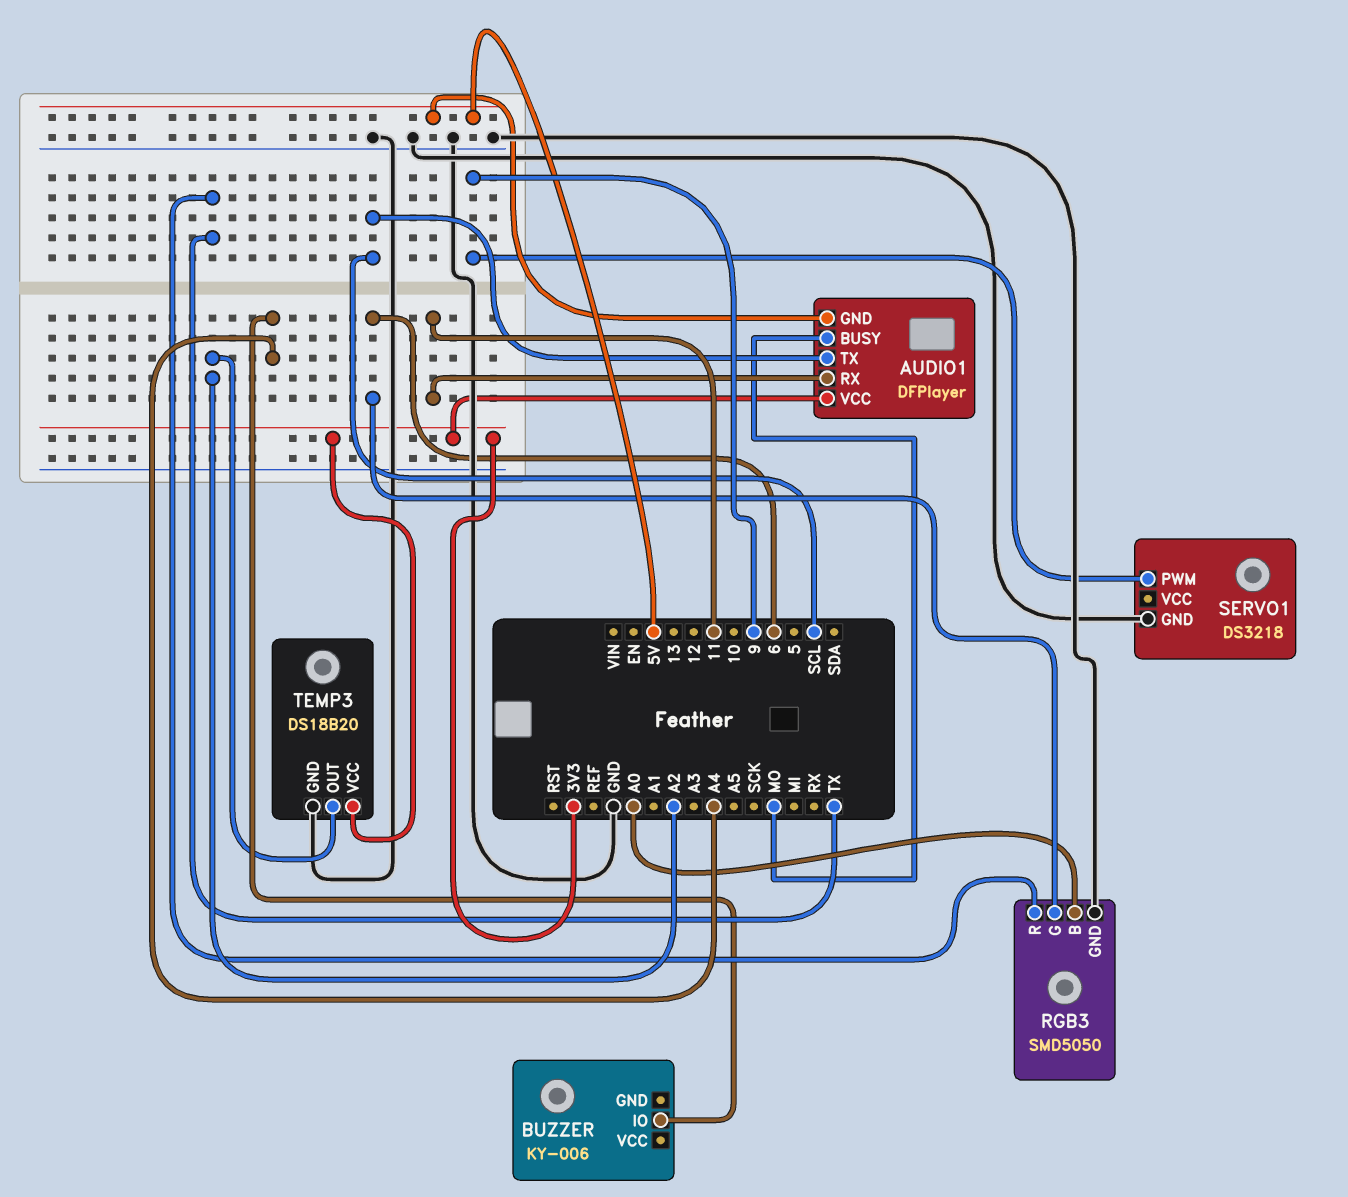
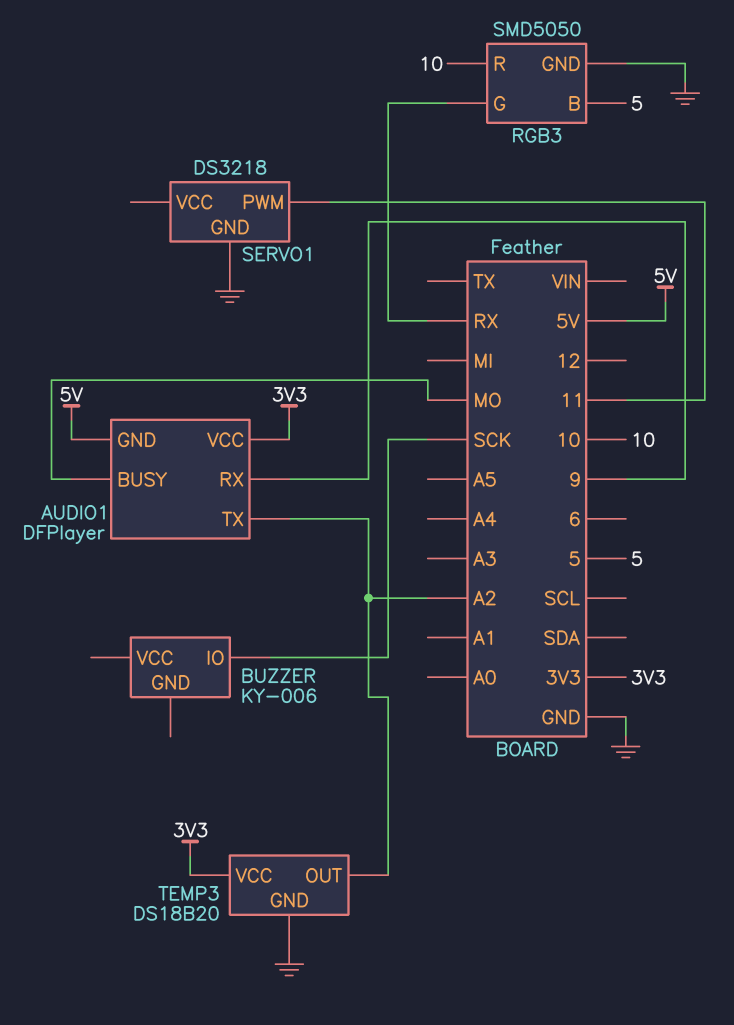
AUDIO1 pin RX: 11 -> 9
AUDIO1 pin TX: SCL -> A2
BUZZER pin IO: A4 -> SCK
RGB3 pin B: A0 -> 5
RGB3 pin G: 6 -> RX
RGB3 pin R: TX -> 10
SERVO1 pin PWM: 9 -> 11

